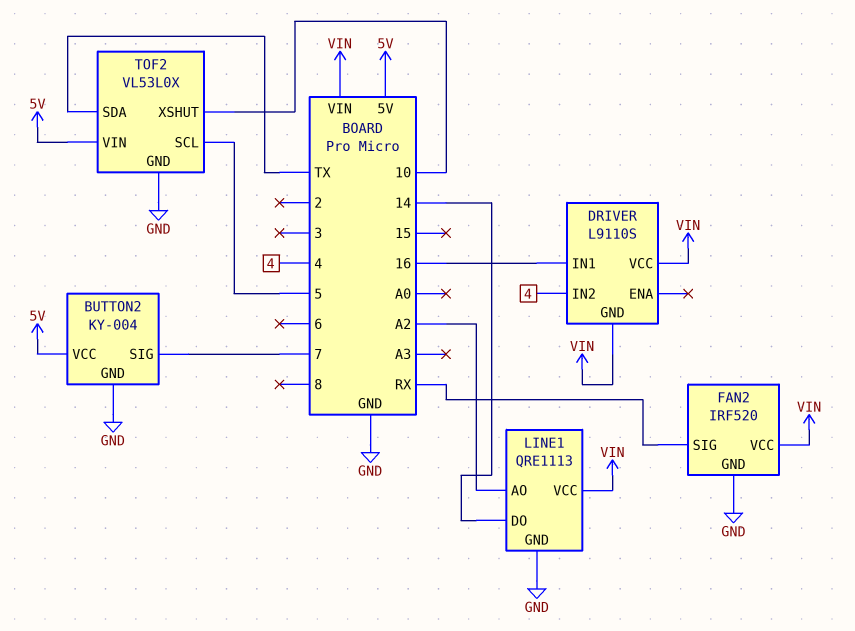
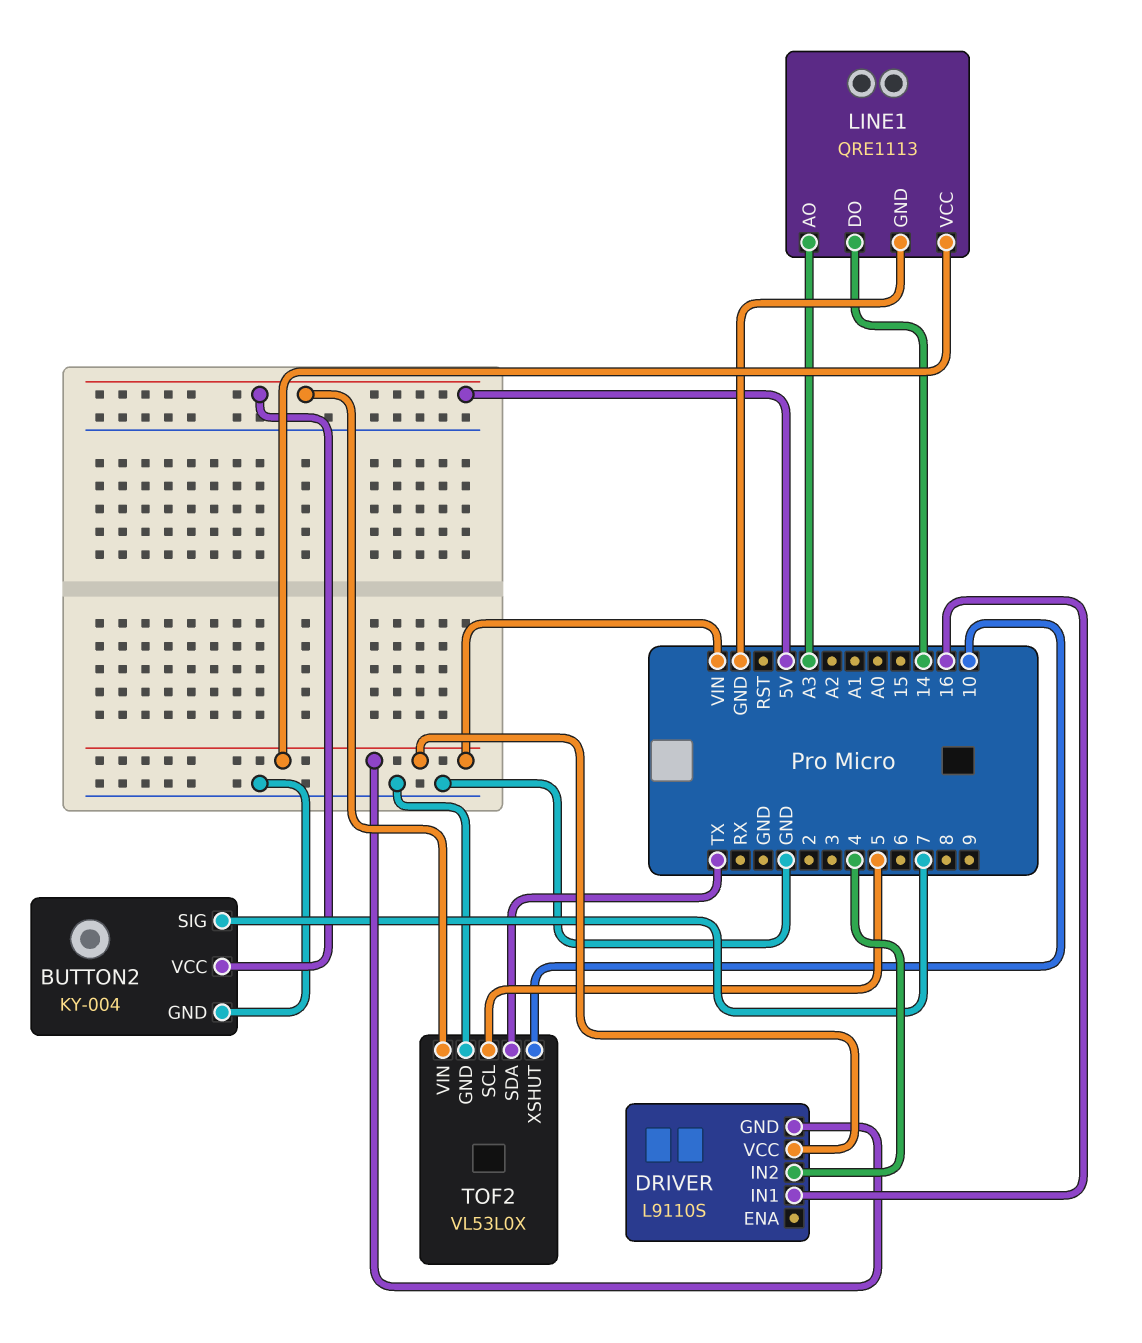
FAN2: IRF520 -> none
FAN2 pin GND: GND -> none
FAN2 pin SIG: RX -> none
FAN2 pin VCC: VIN -> none
LINE1 pin AO: A2 -> A3

